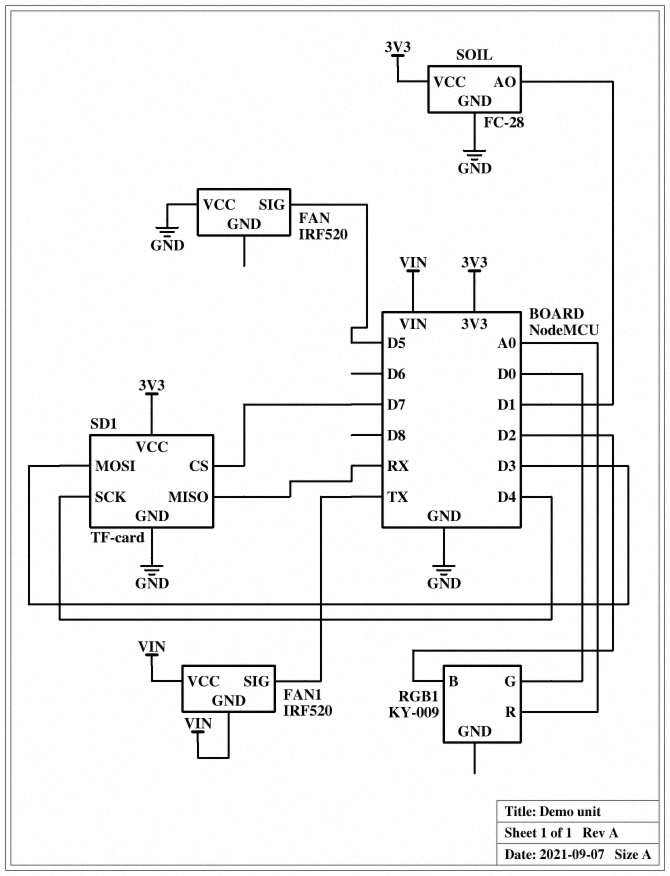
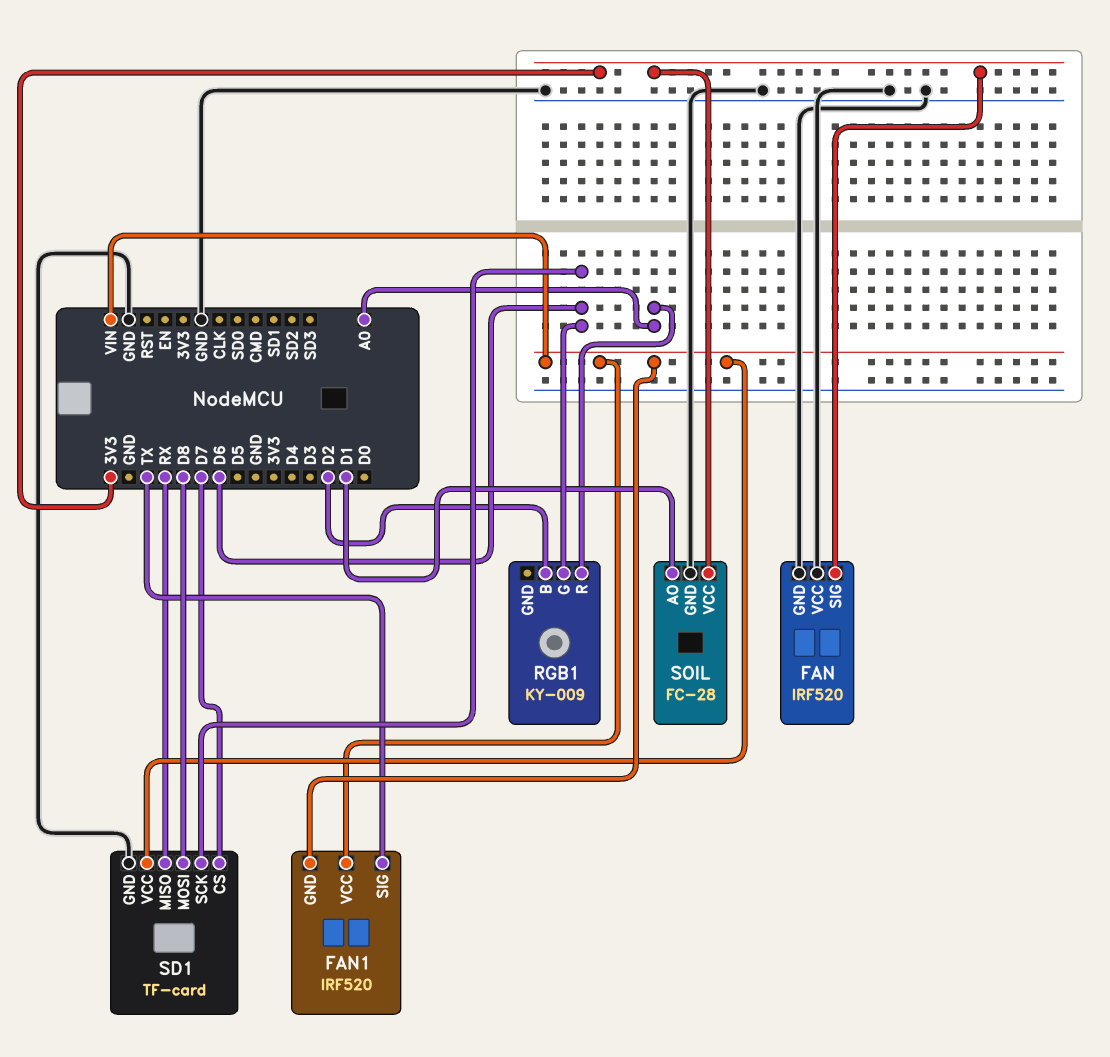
FAN pin GND: none -> GND
FAN pin SIG: D5 -> 3V3
RGB1 pin G: D0 -> D6
SD1 pin MOSI: D3 -> D8
SD1 pin SCK: D4 -> D6
SD1 pin VCC: 3V3 -> VIN

